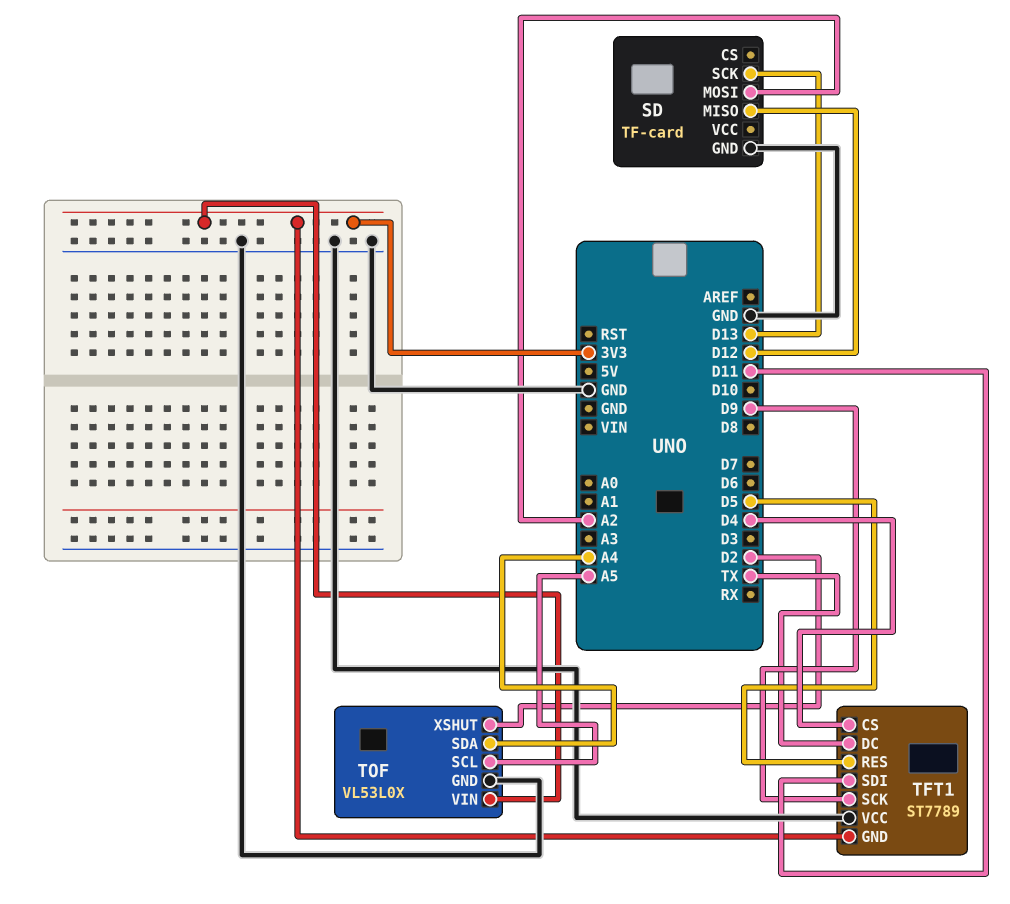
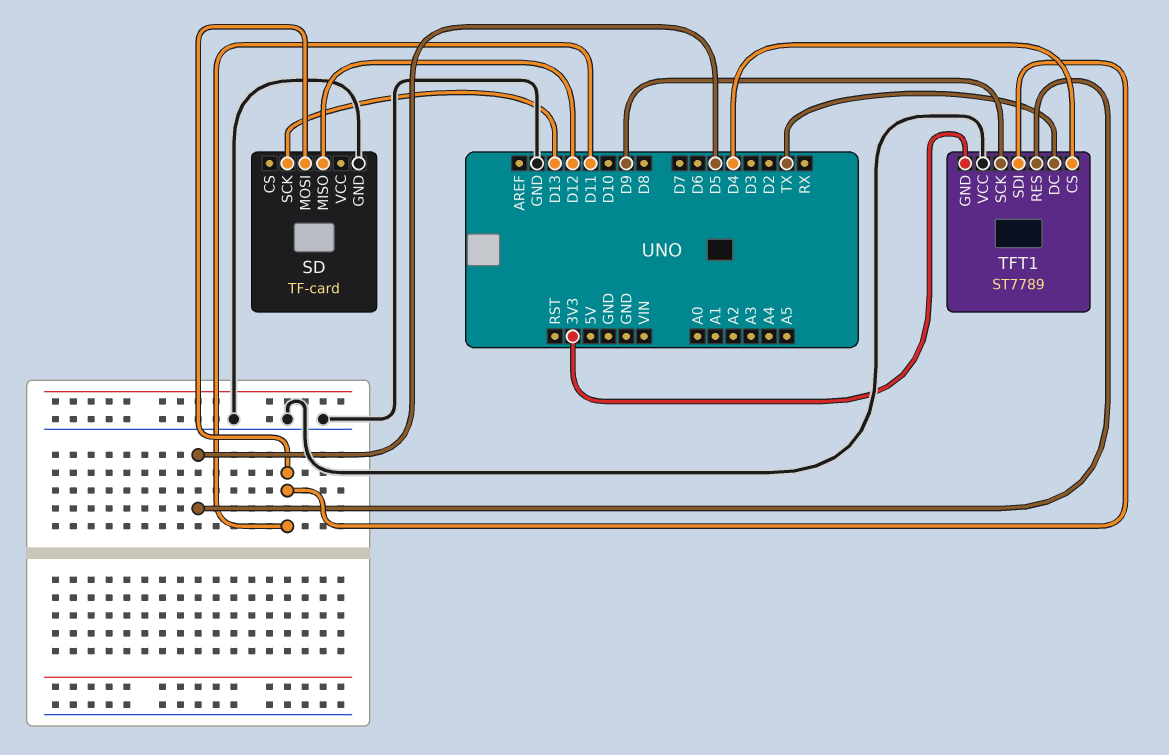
SD pin MOSI: A2 -> D11
TOF: VL53L0X -> none
TOF pin GND: GND -> none
TOF pin SCL: A5 -> none
TOF pin SDA: A4 -> none
TOF pin VIN: 3V3 -> none
TOF pin XSHUT: D2 -> none

